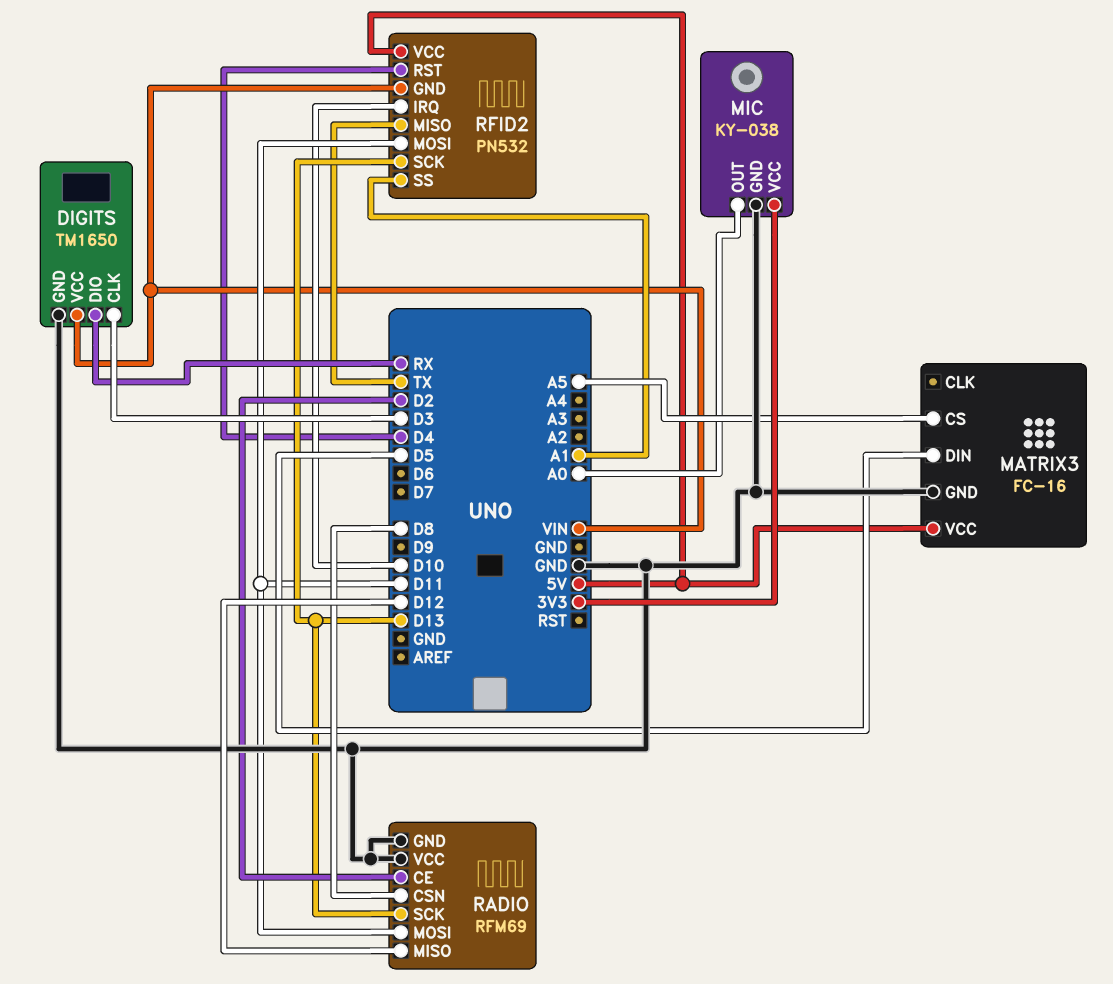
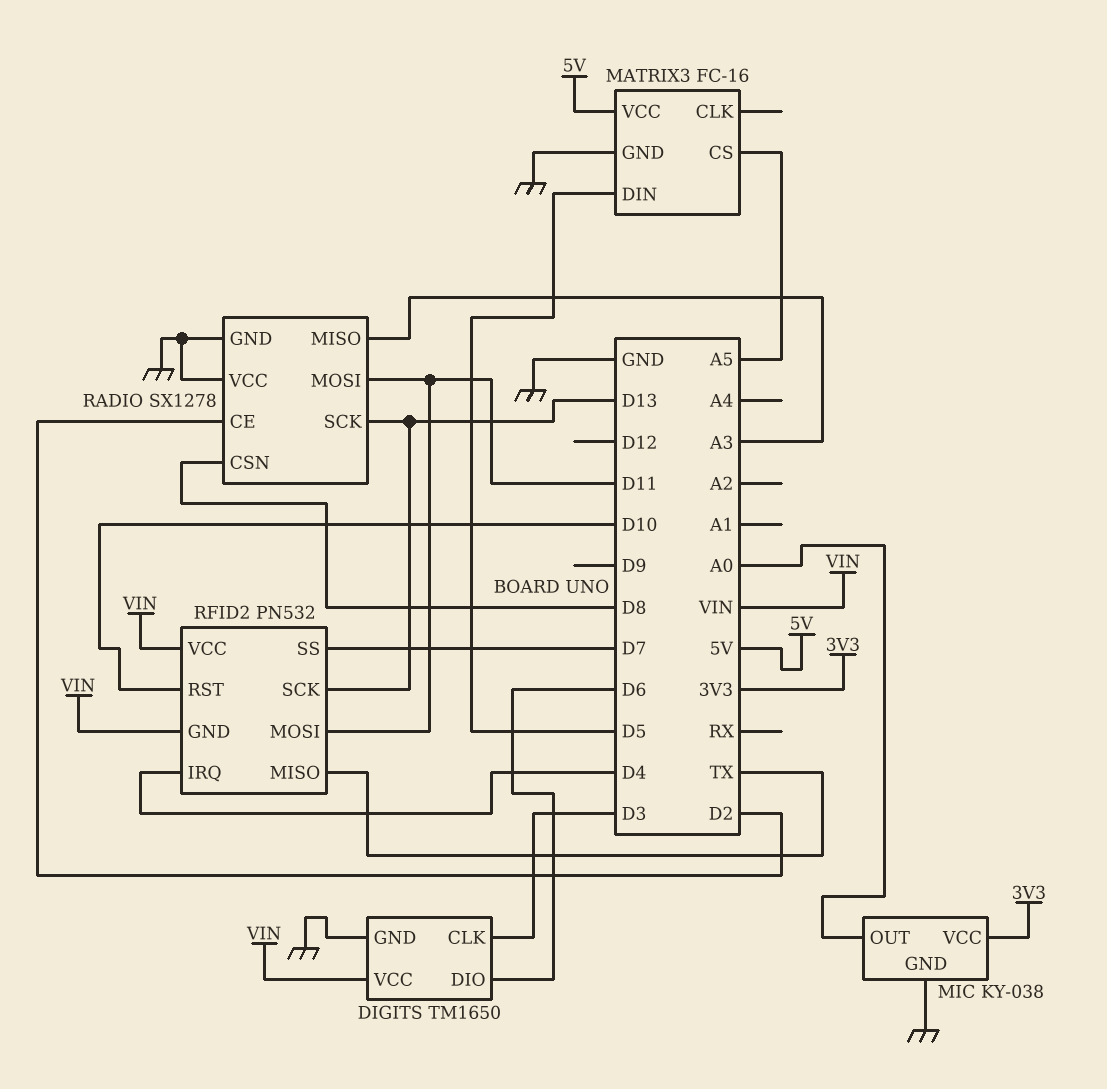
DIGITS pin DIO: RX -> D6
RADIO: RFM69 -> SX1278
RADIO pin MISO: D12 -> A3
RFID2 pin IRQ: D10 -> D4
RFID2 pin RST: D4 -> D10
RFID2 pin SS: A1 -> D7
RFID2 pin VCC: 5V -> VIN

